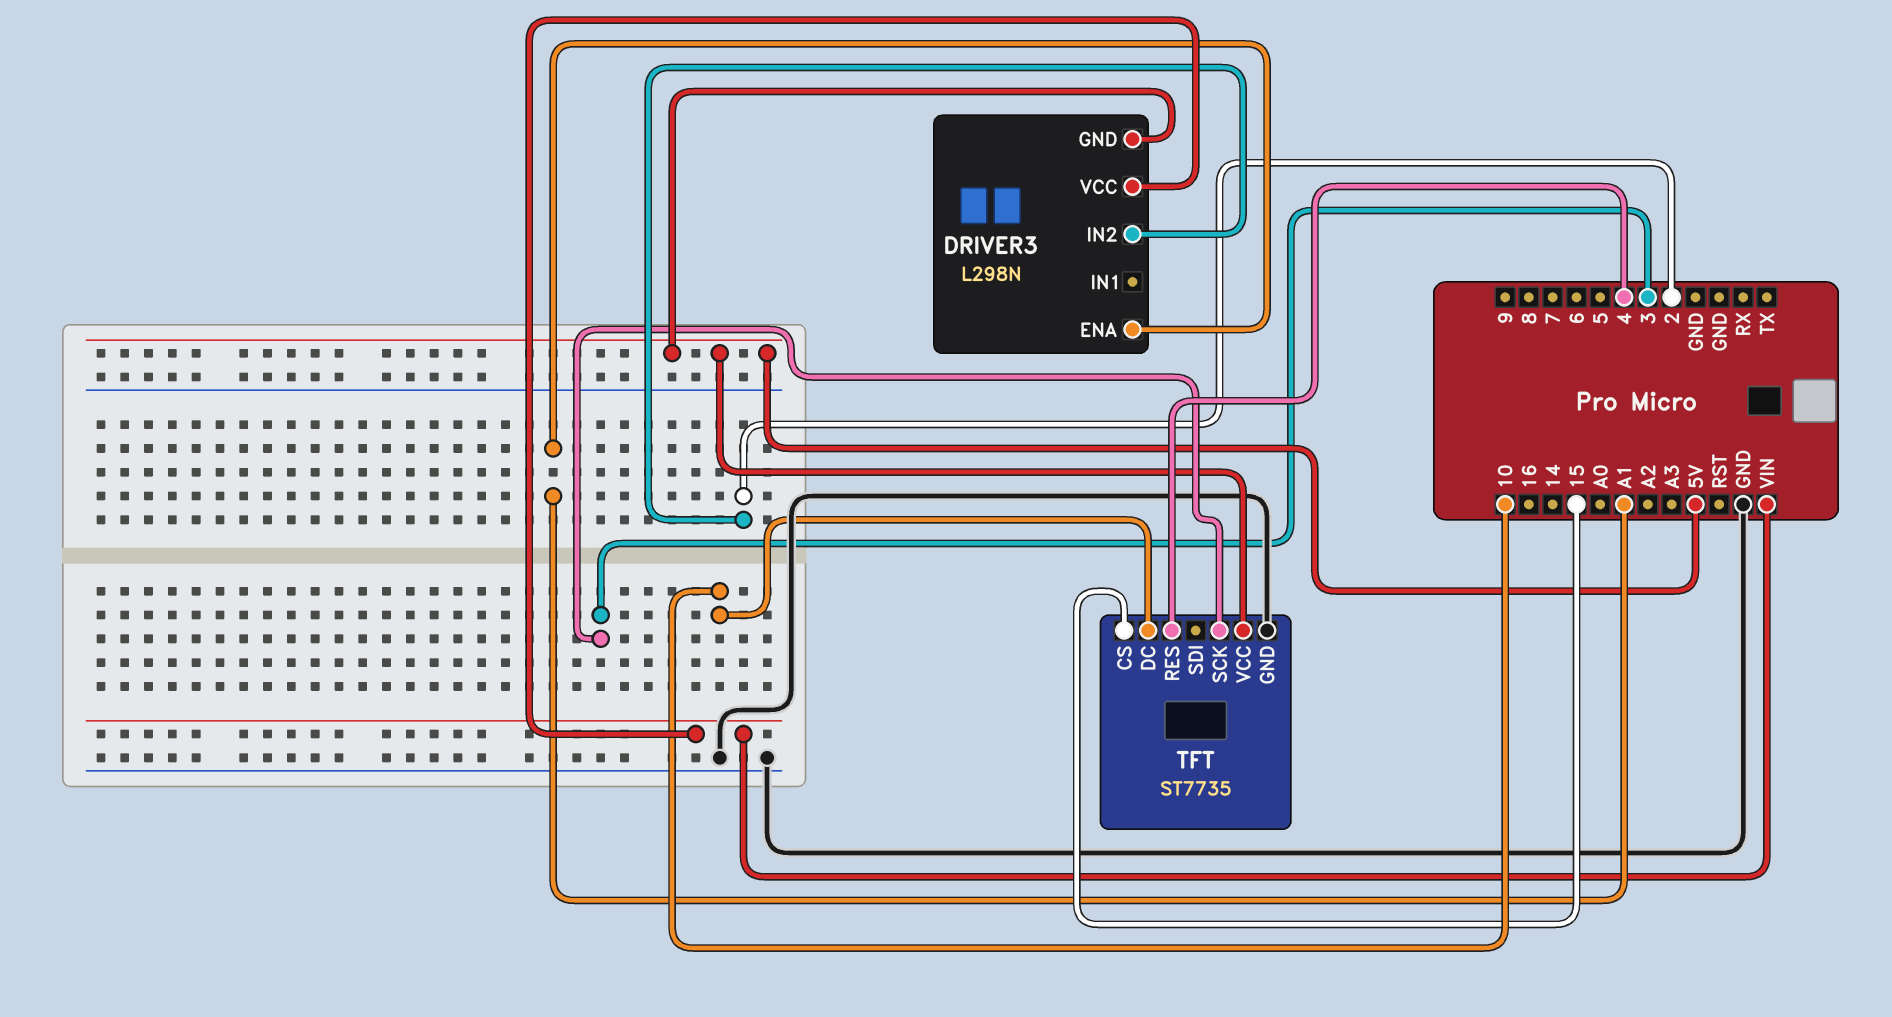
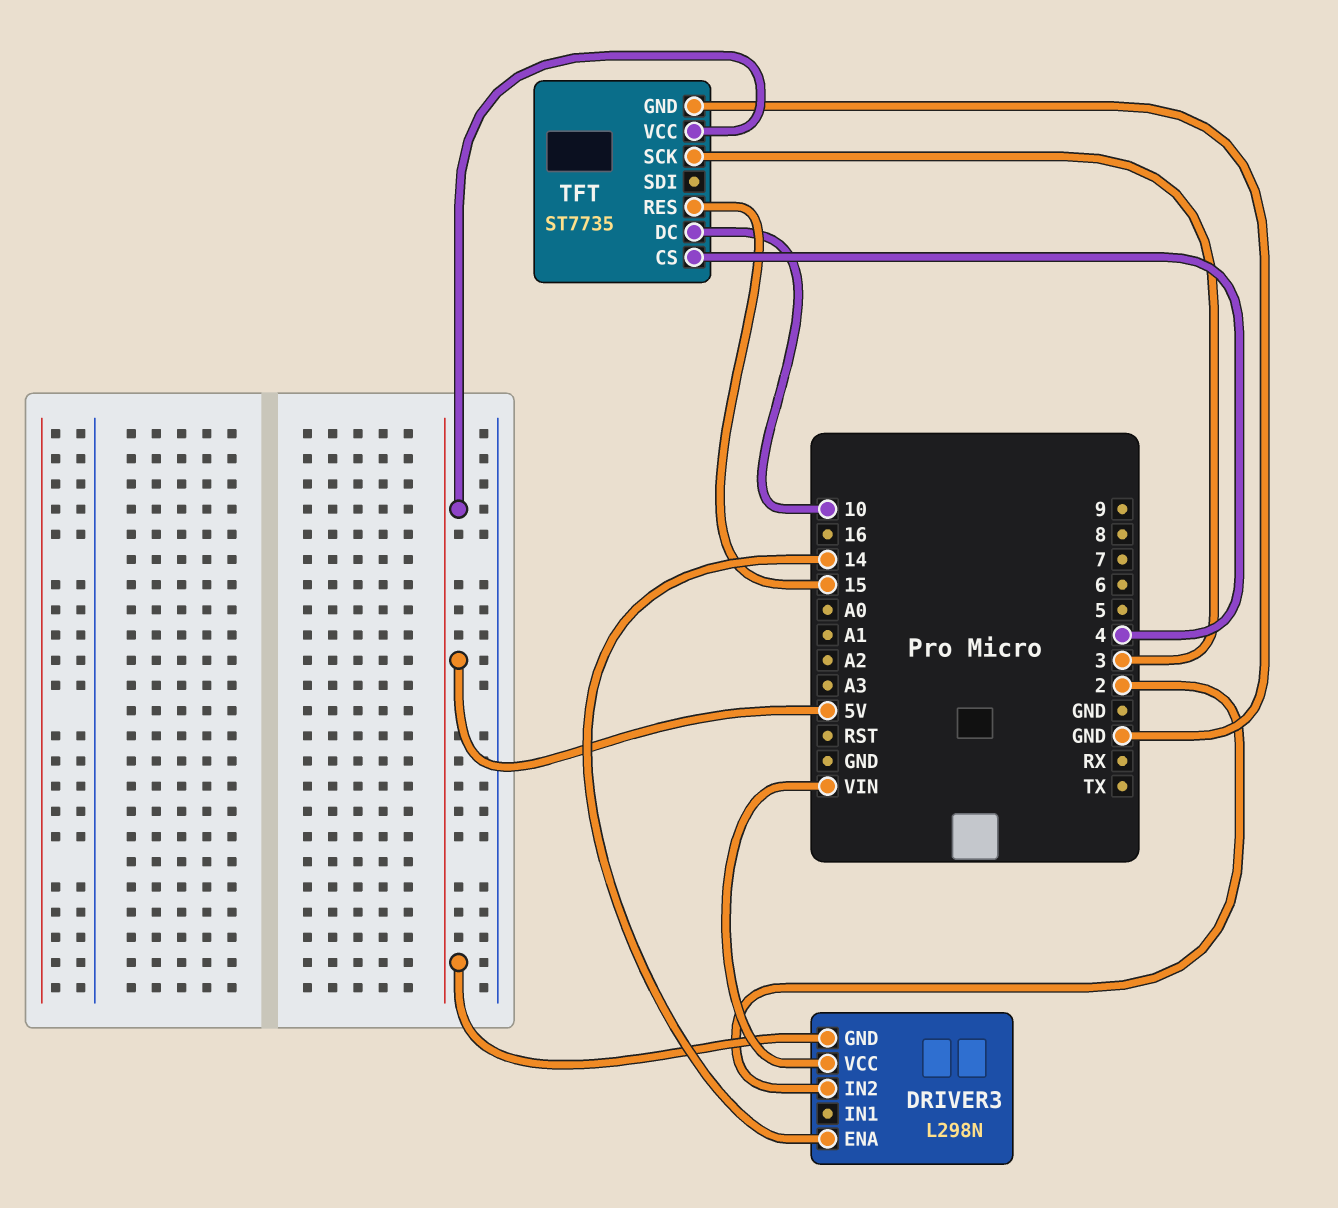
DRIVER3 pin ENA: A1 -> 14
TFT pin CS: 15 -> 4
TFT pin RES: 4 -> 15

